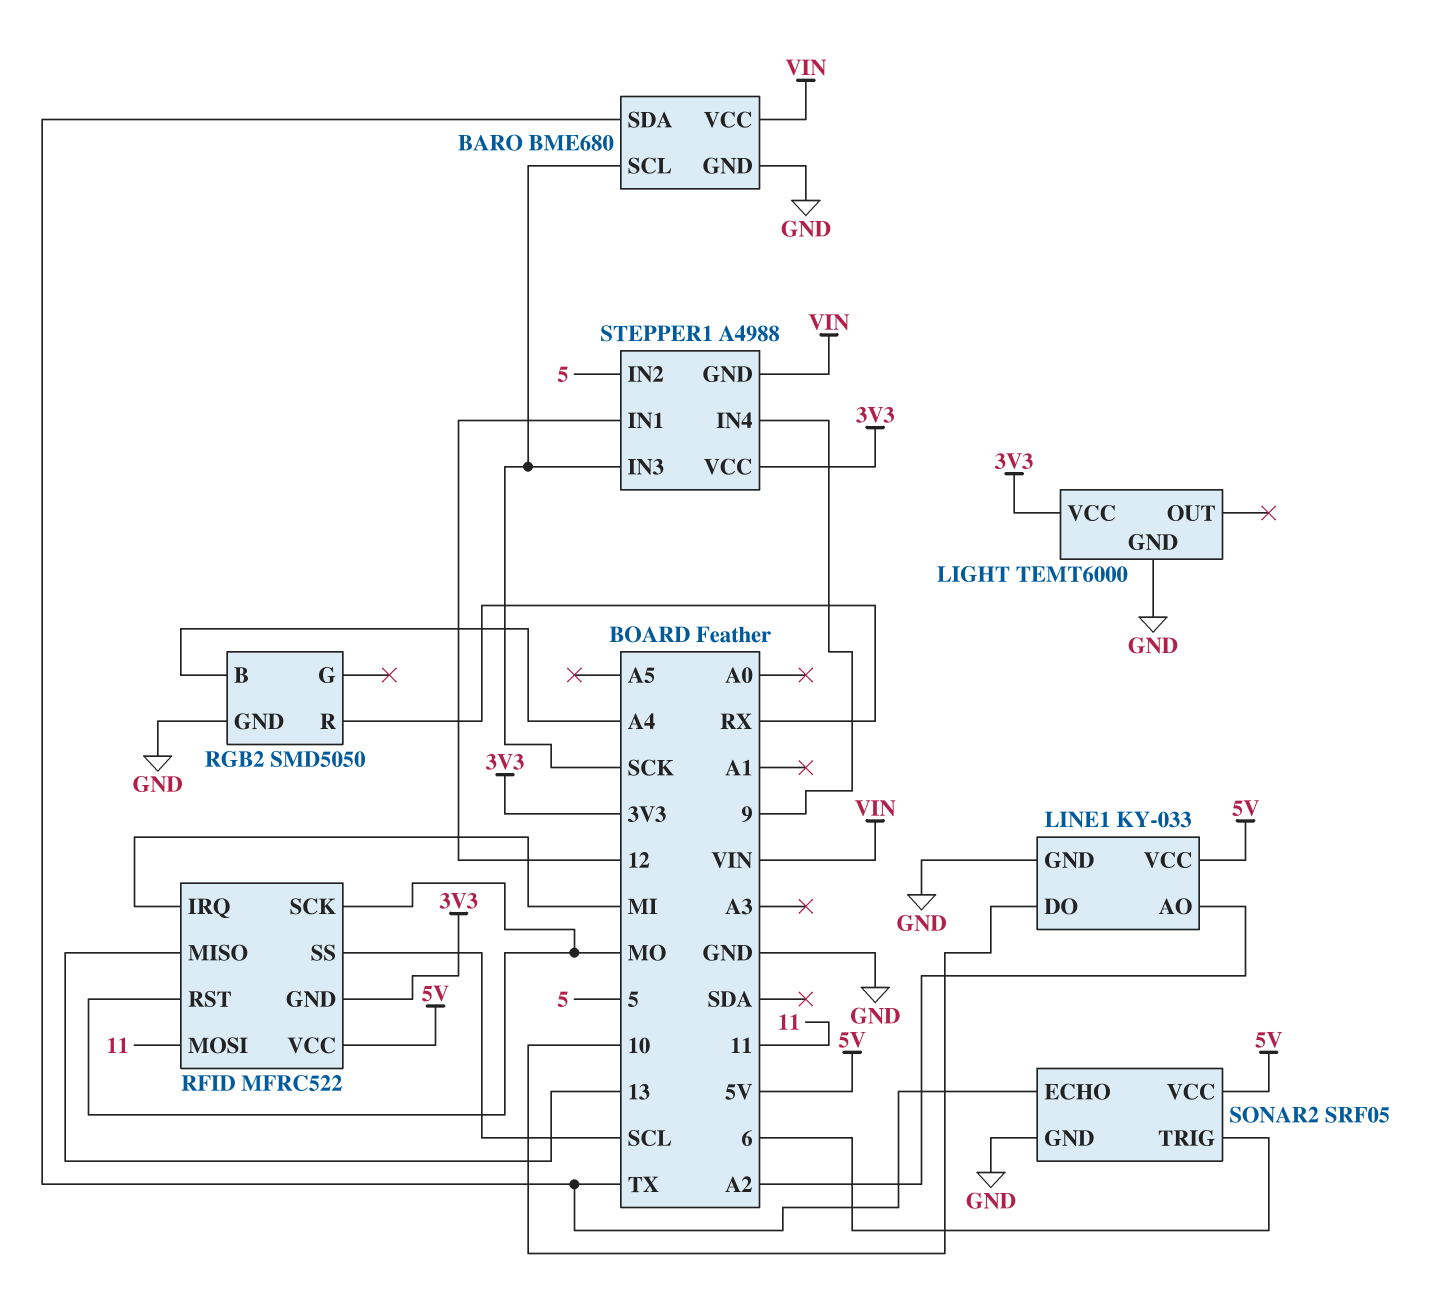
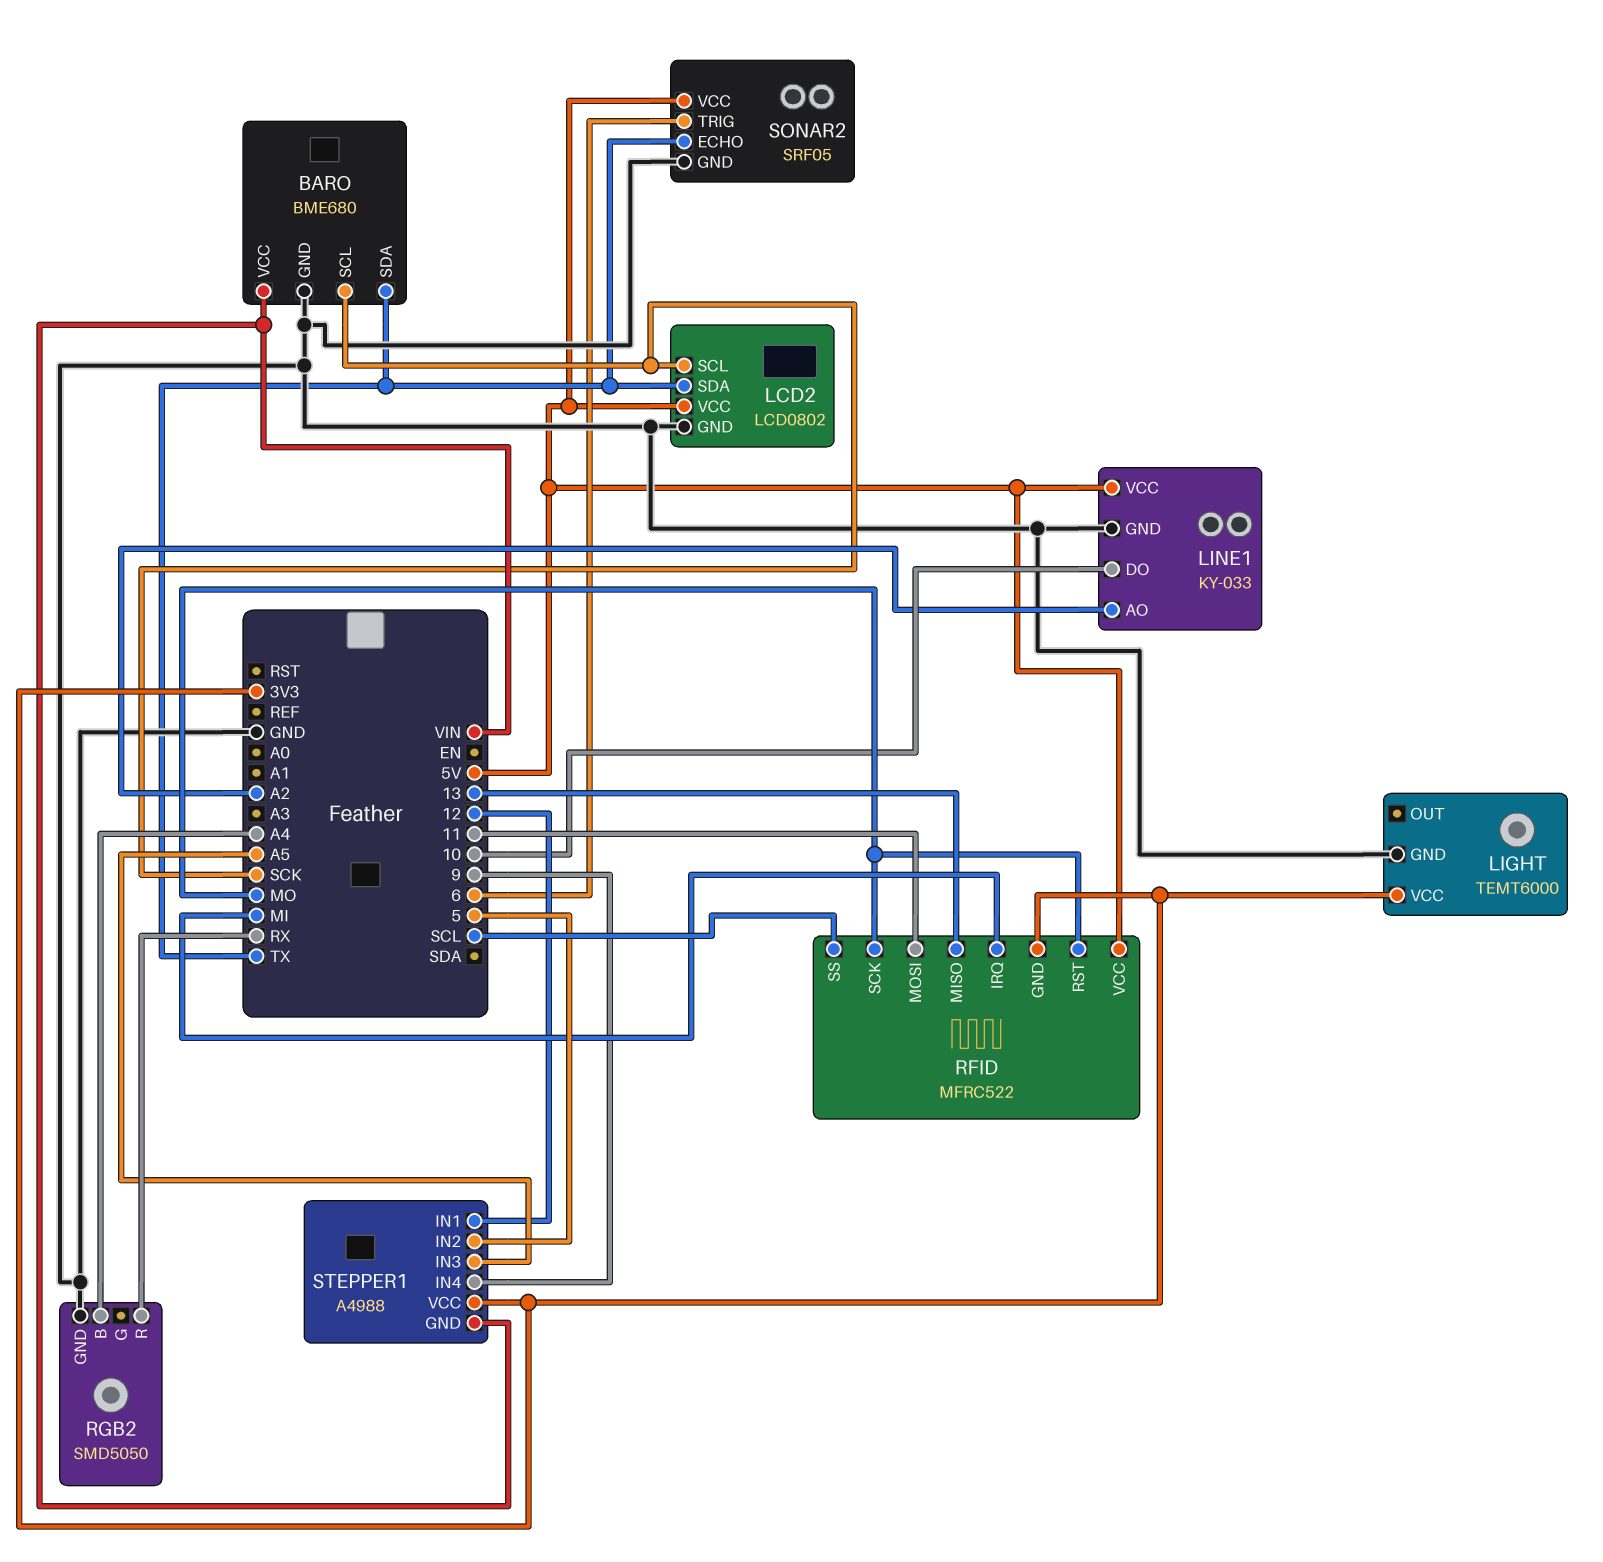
LCD2: none -> LCD0802
LCD2 pin GND: none -> GND
LCD2 pin SCL: none -> SCK
LCD2 pin SDA: none -> TX
LCD2 pin VCC: none -> 5V
STEPPER1 pin IN3: SCK -> A5

